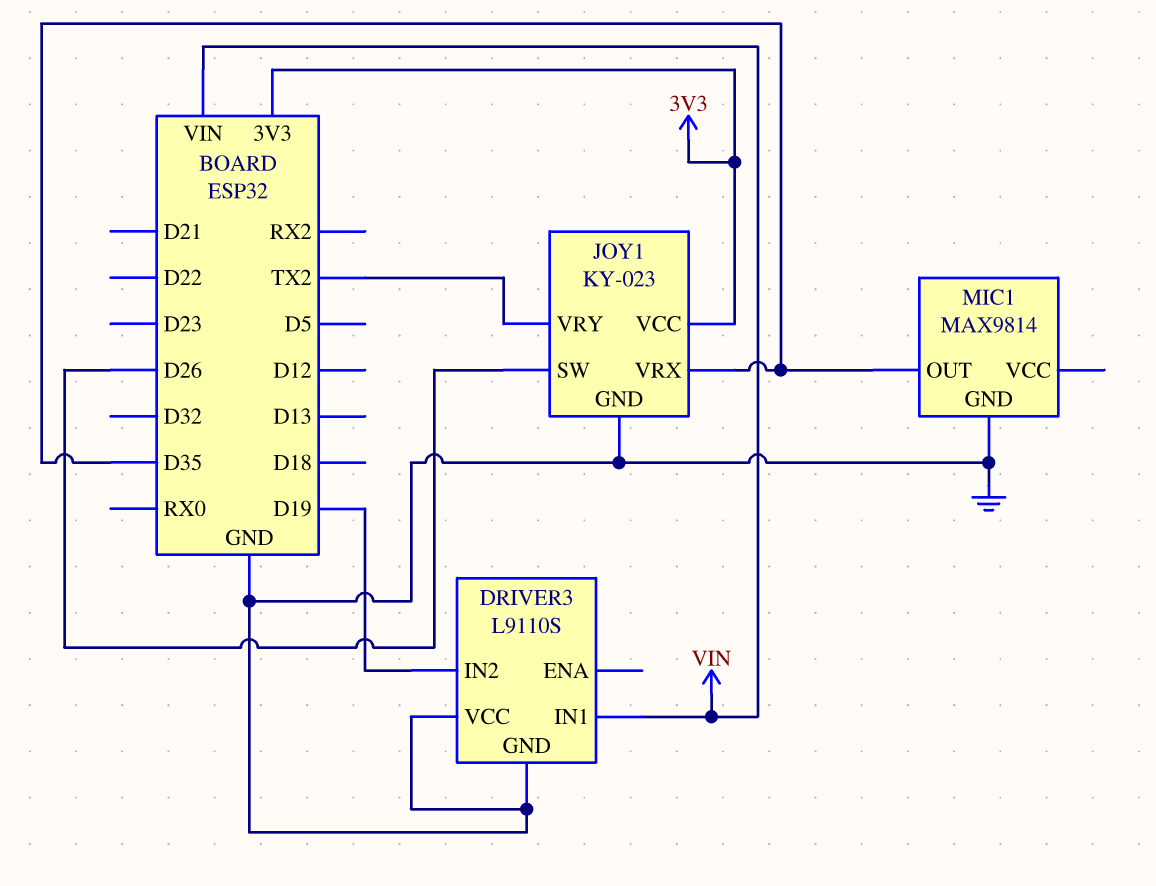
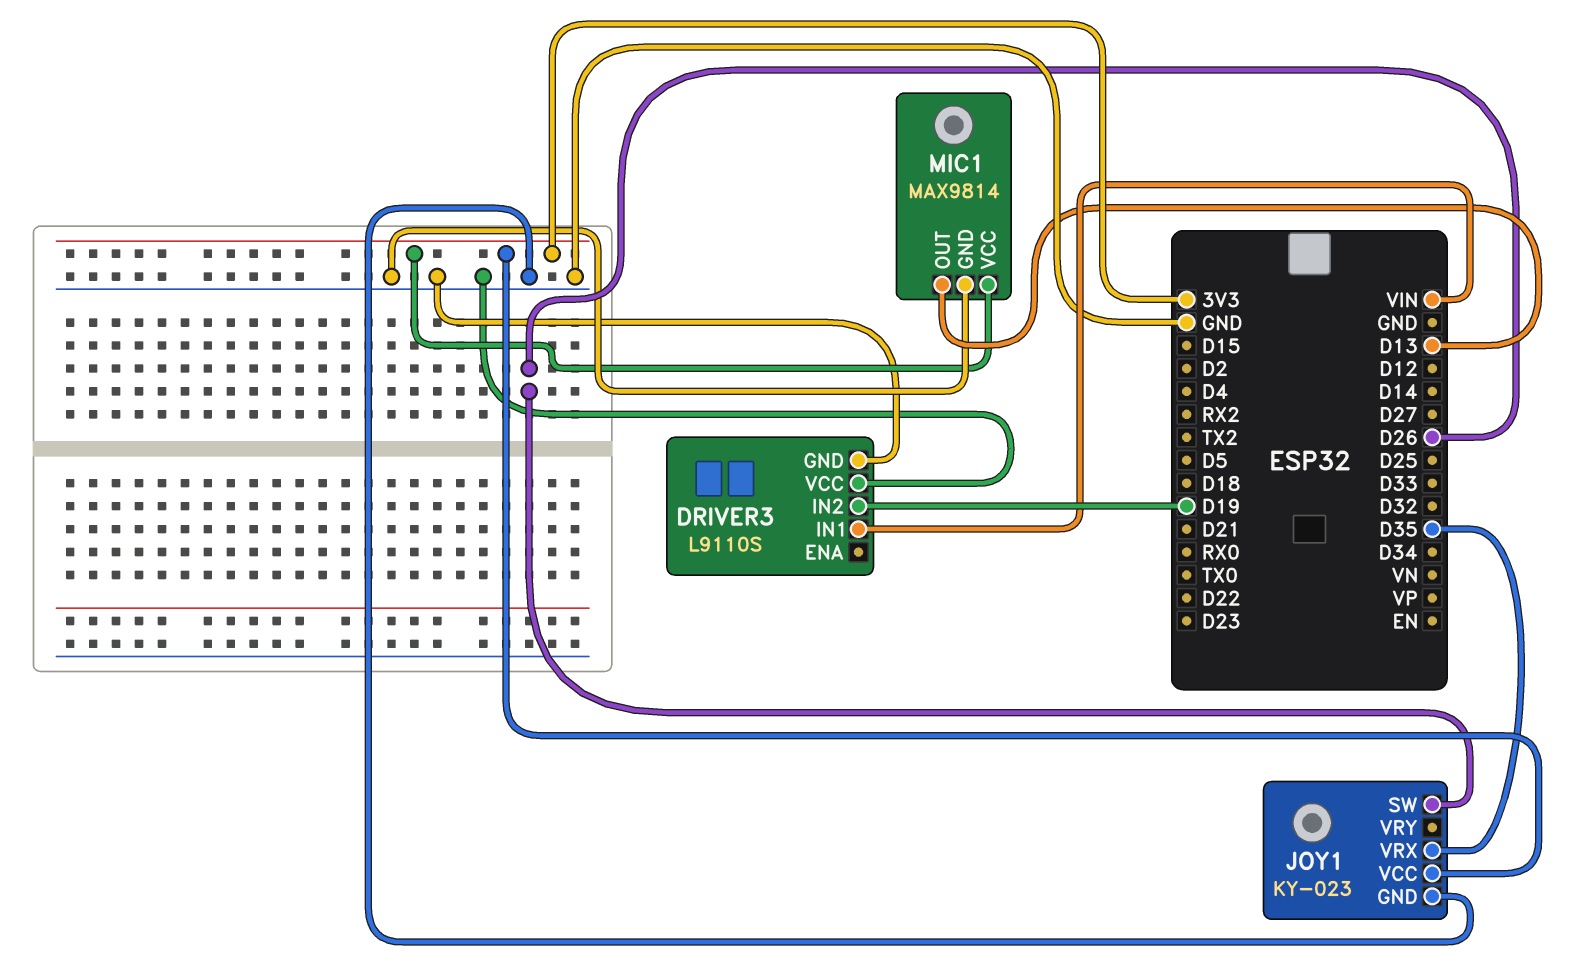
JOY1 pin VRY: TX2 -> none
MIC1 pin OUT: D35 -> D13
MIC1 pin VCC: none -> 3V3

